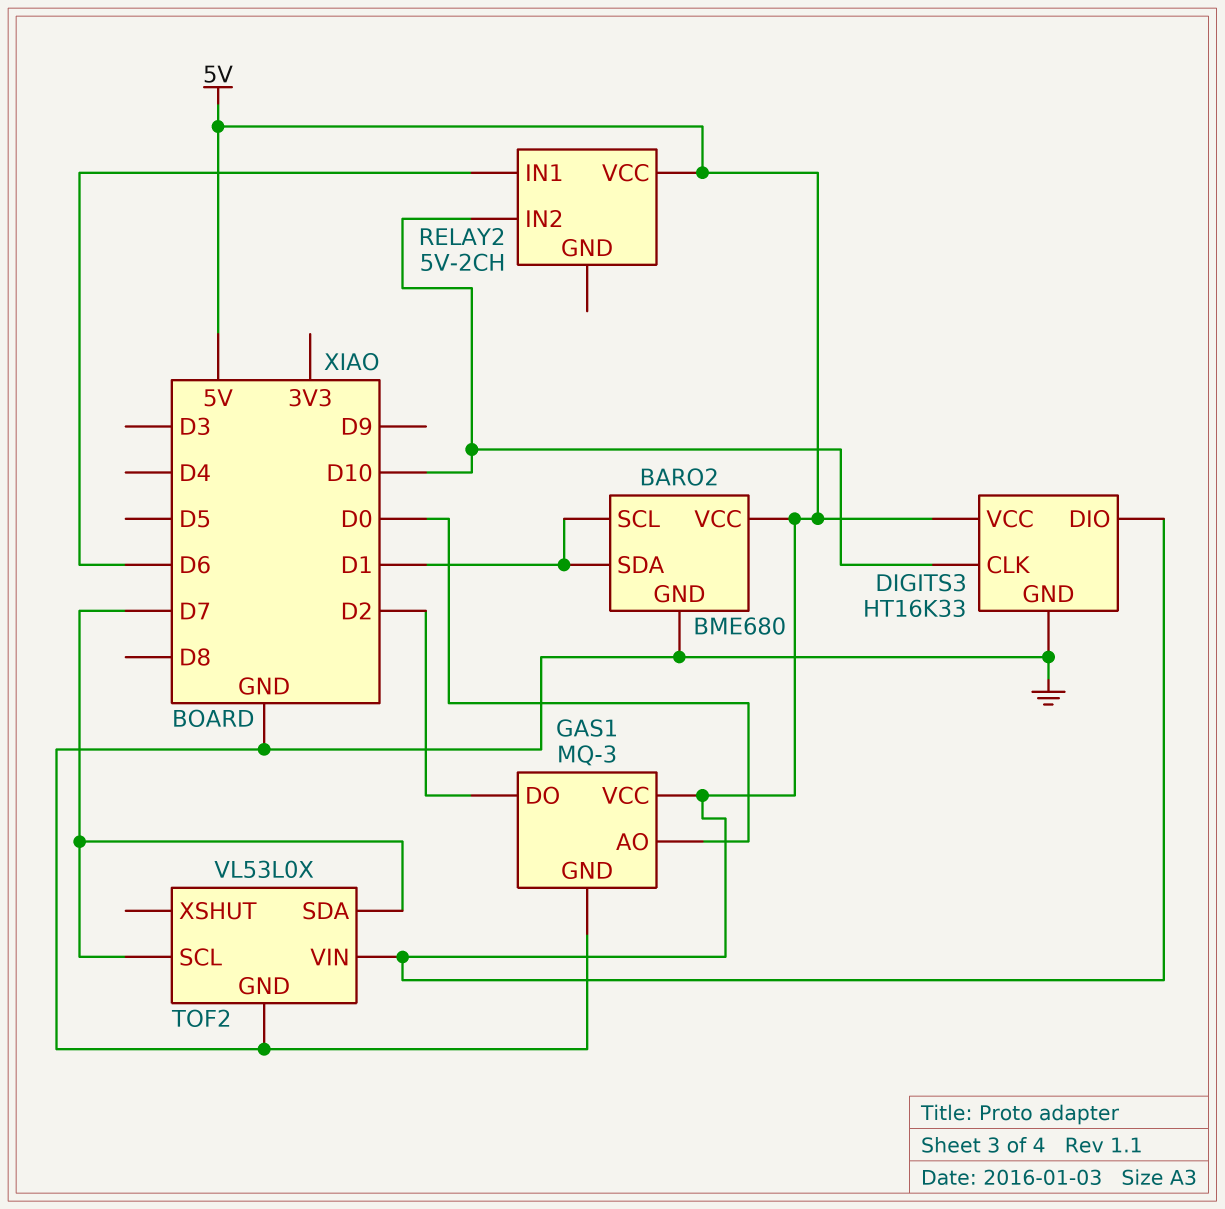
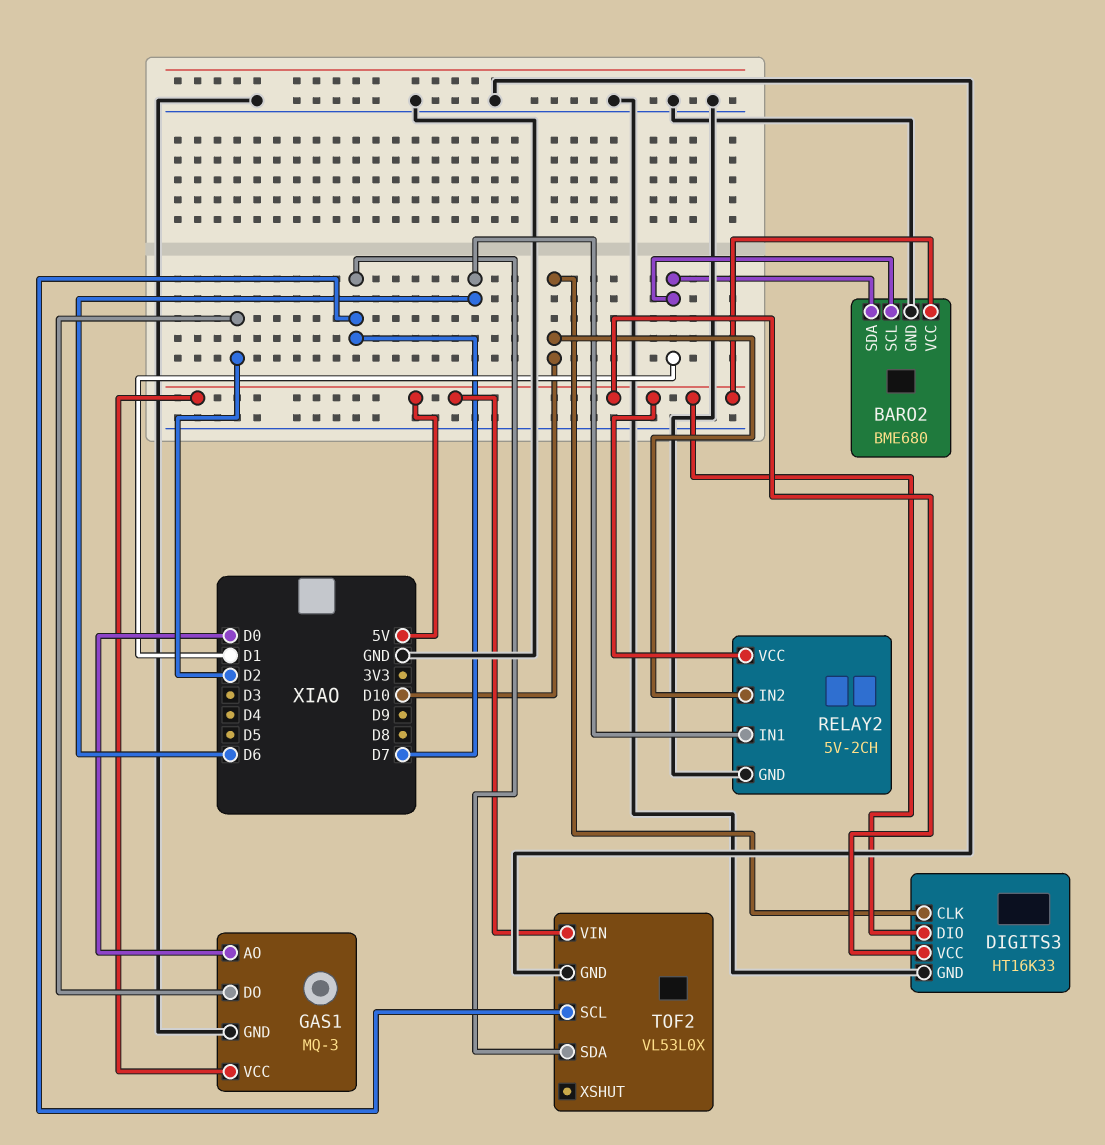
RELAY2 pin GND: none -> GND

